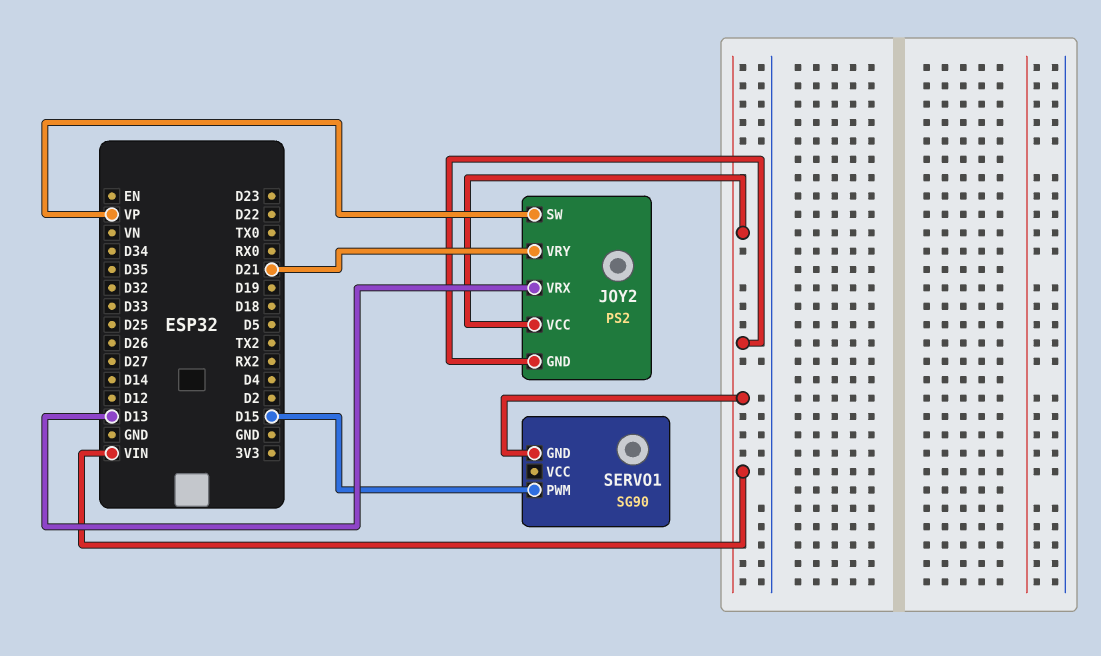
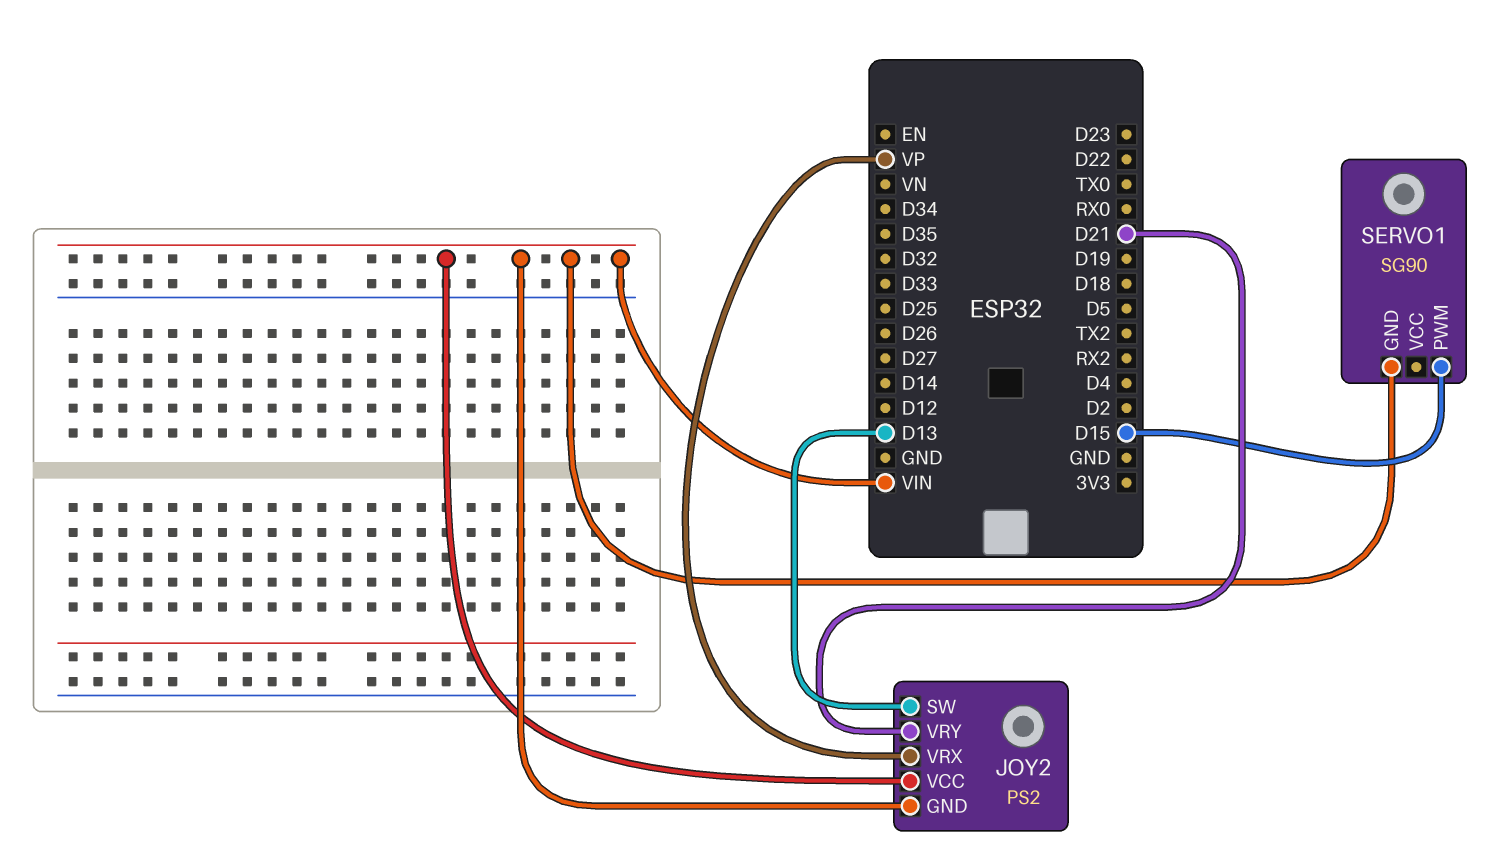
JOY2 pin SW: VP -> D13
JOY2 pin VRX: D13 -> VP

